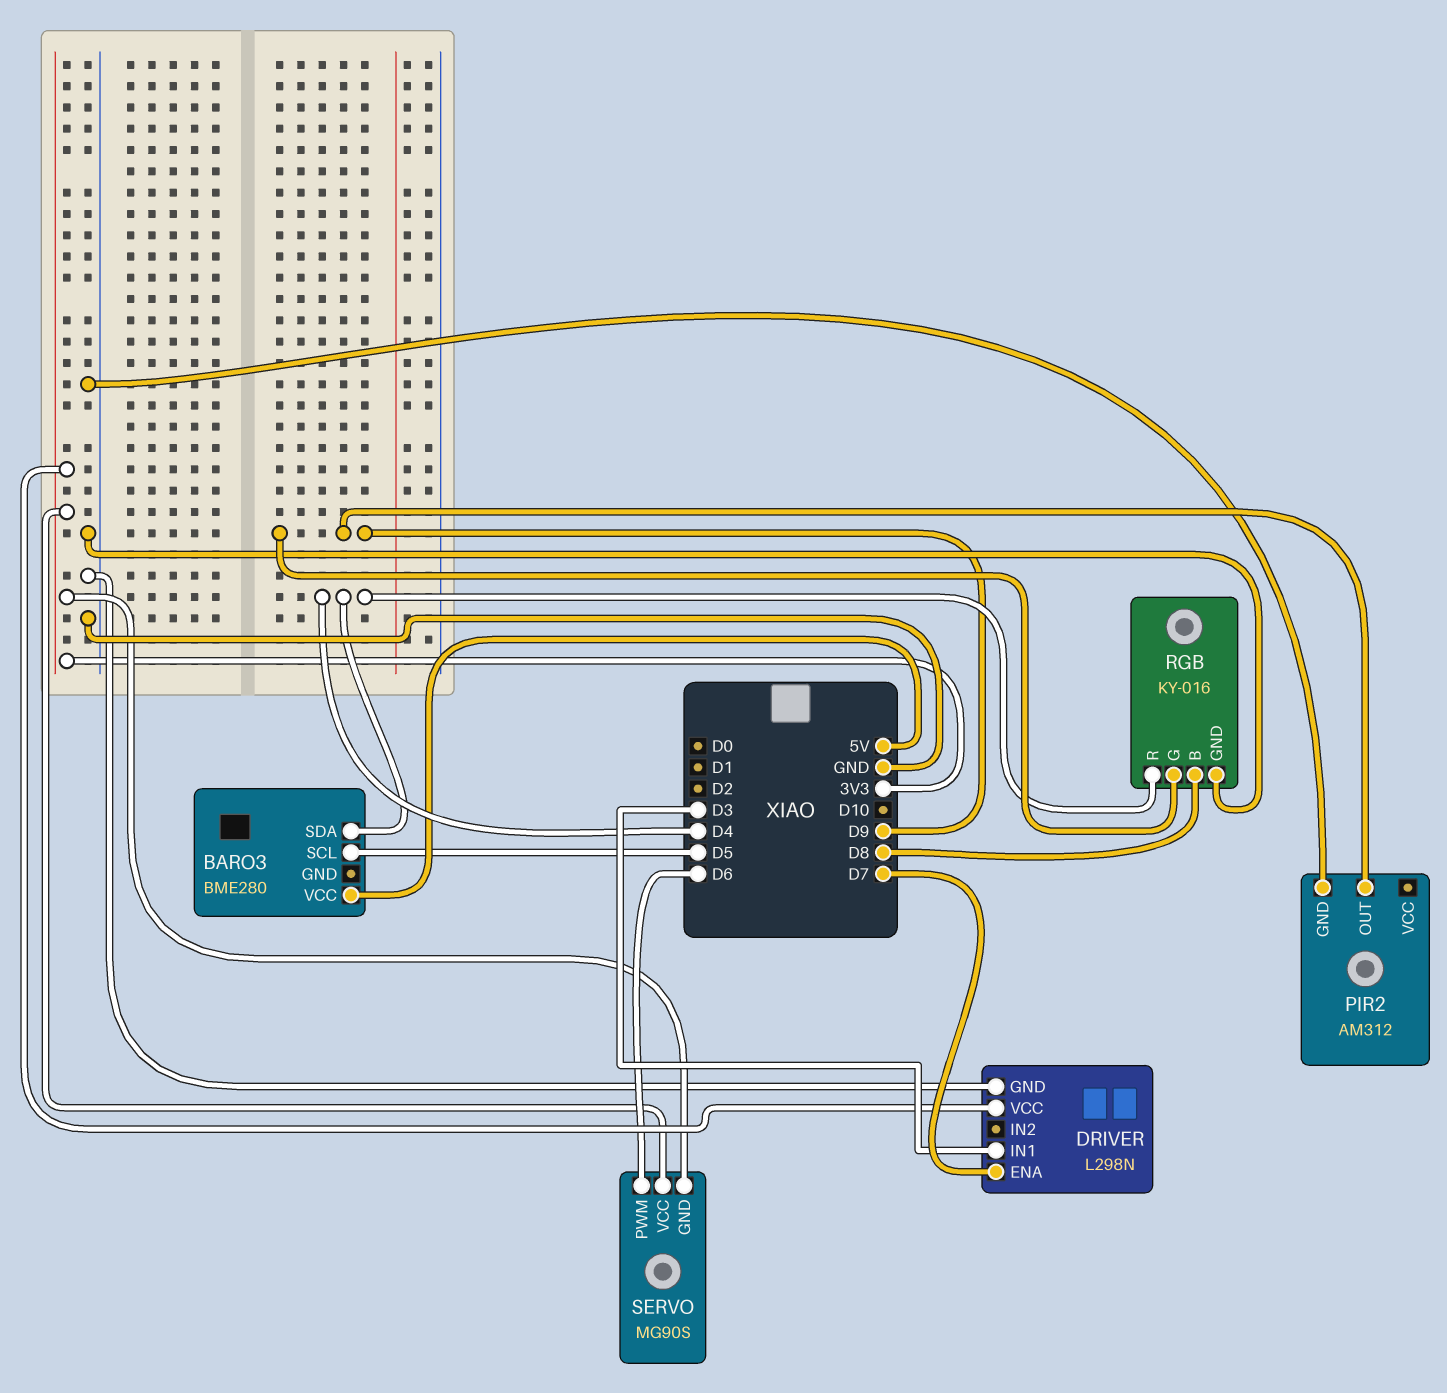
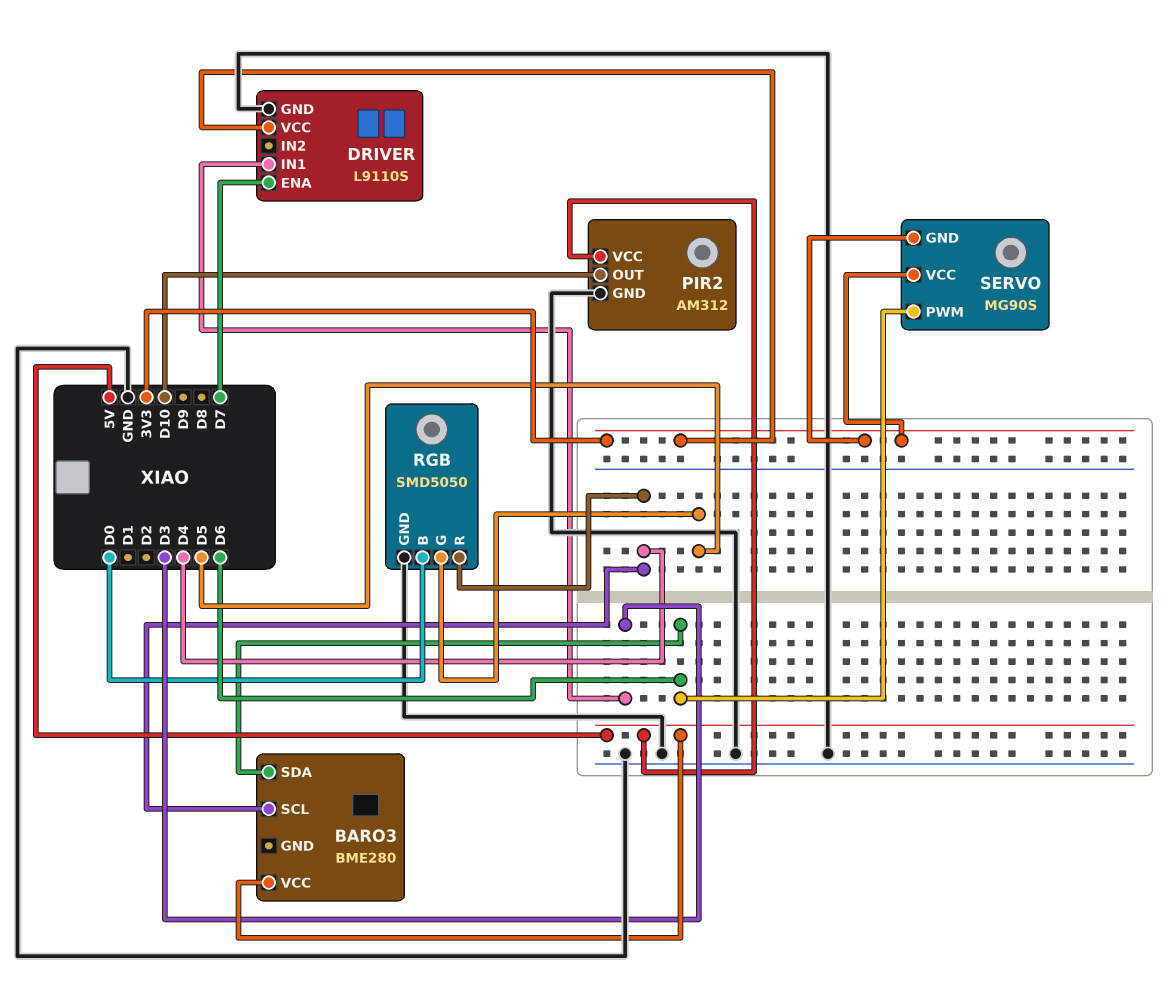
BARO3 pin SCL: D5 -> D4
BARO3 pin SDA: D4 -> D6
DRIVER: L298N -> L9110S
PIR2 pin OUT: D9 -> D10
PIR2 pin VCC: none -> 5V
RGB: KY-016 -> SMD5050
RGB pin B: D8 -> D0
RGB pin G: D9 -> D5

